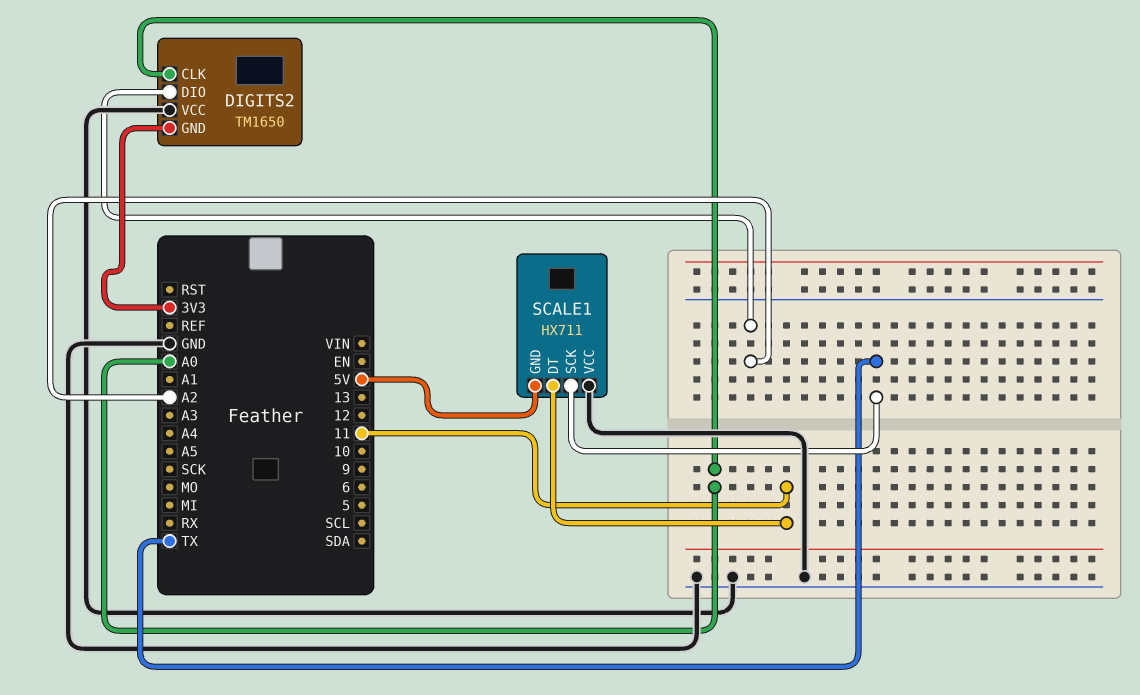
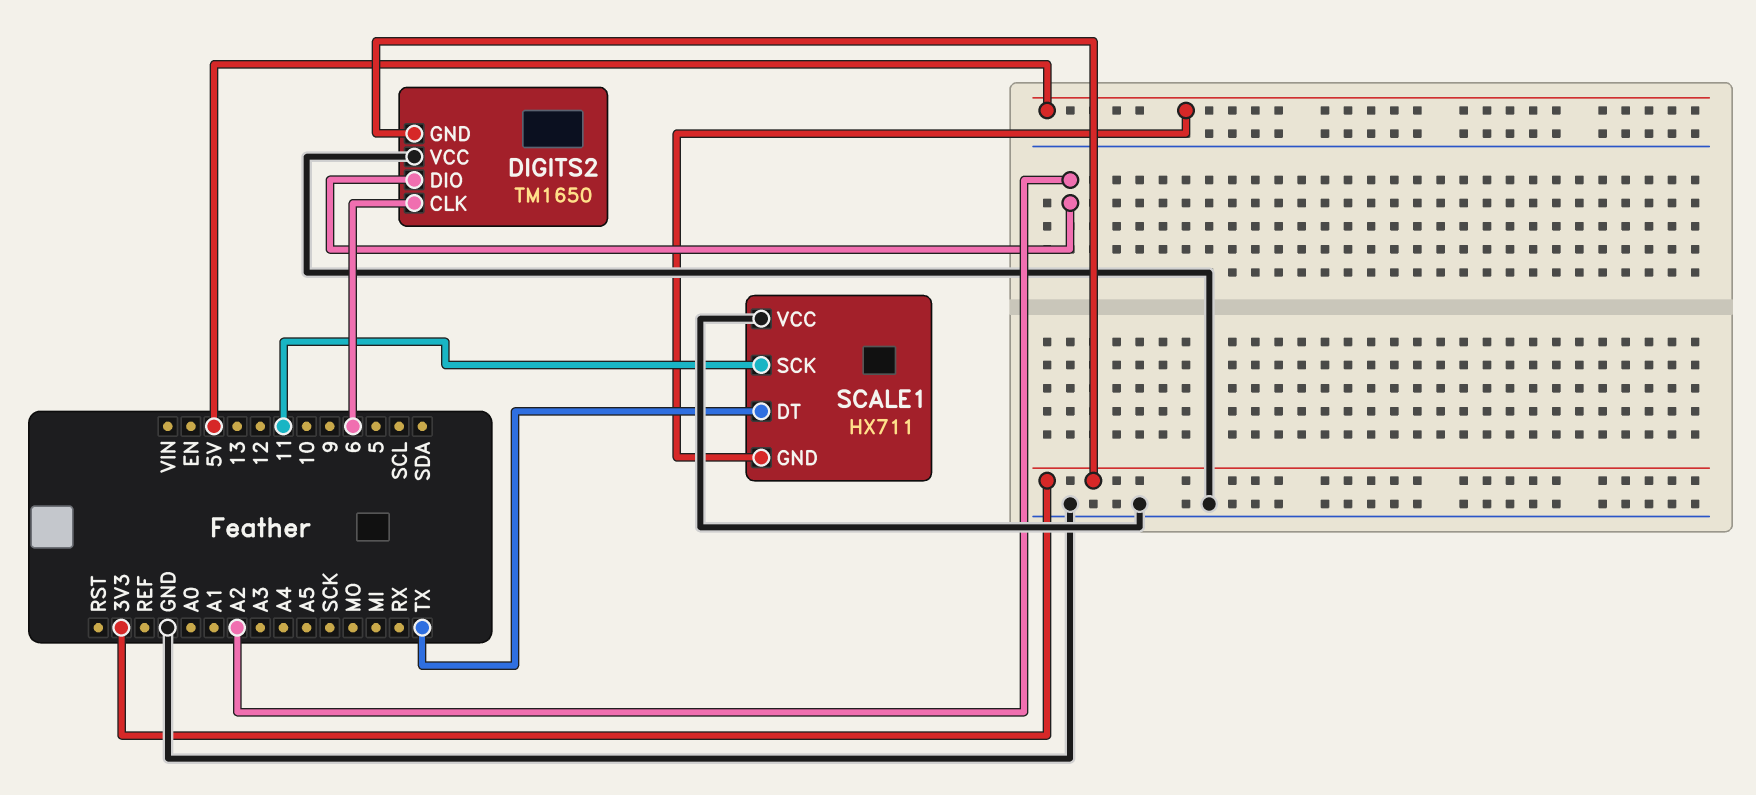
DIGITS2 pin CLK: A0 -> 6
SCALE1 pin DT: 11 -> TX
SCALE1 pin SCK: TX -> 11

